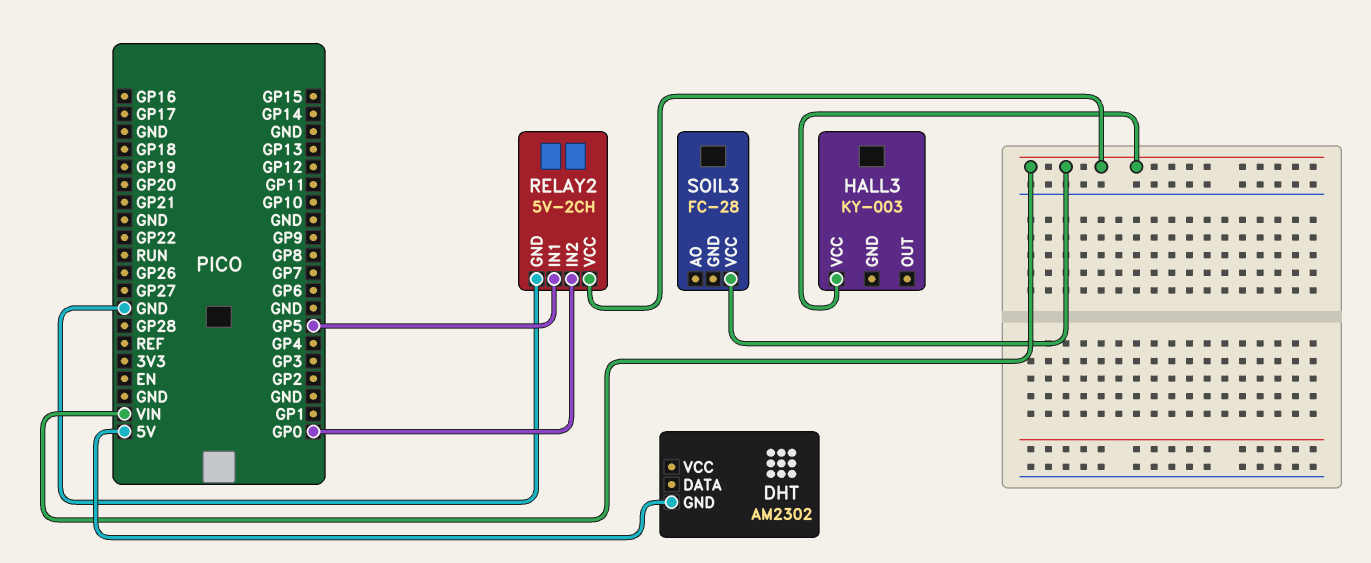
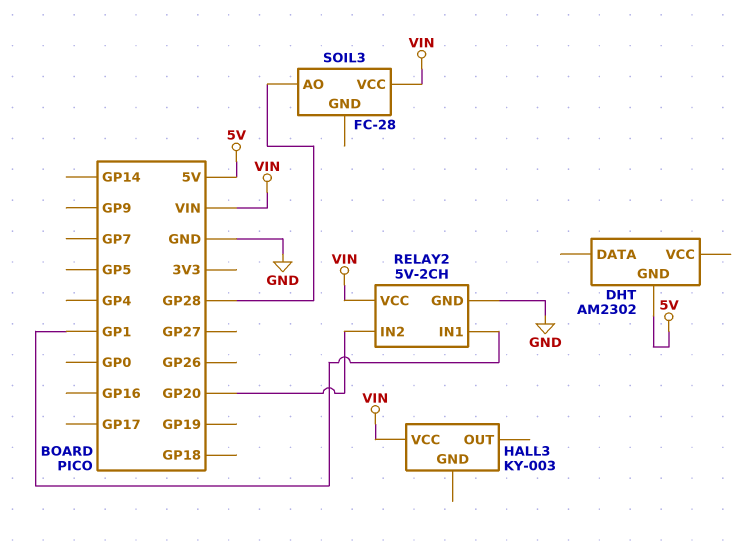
RELAY2 pin IN1: GP5 -> GP1
RELAY2 pin IN2: GP0 -> GP20
SOIL3 pin AO: none -> GP28

